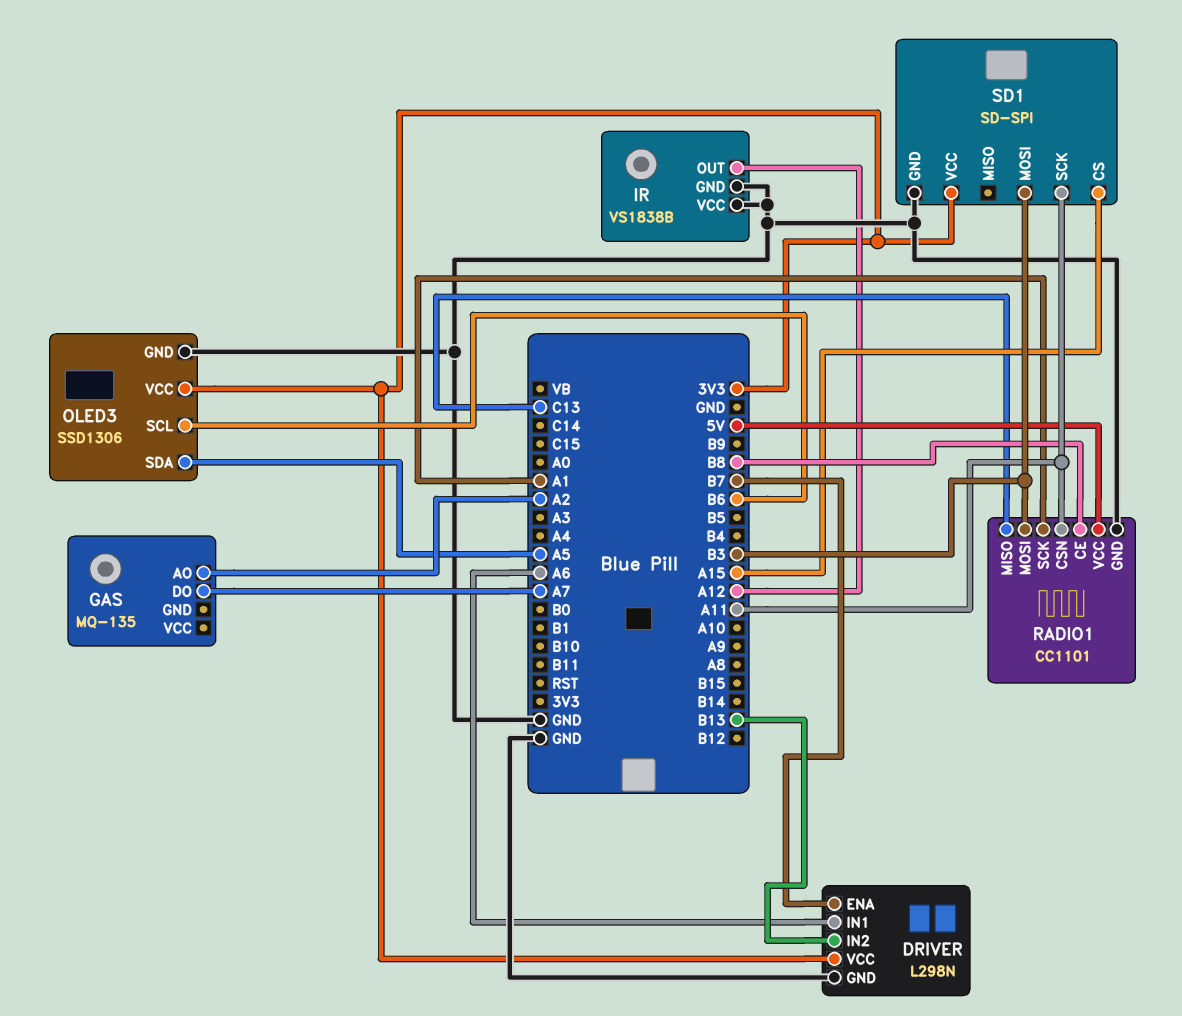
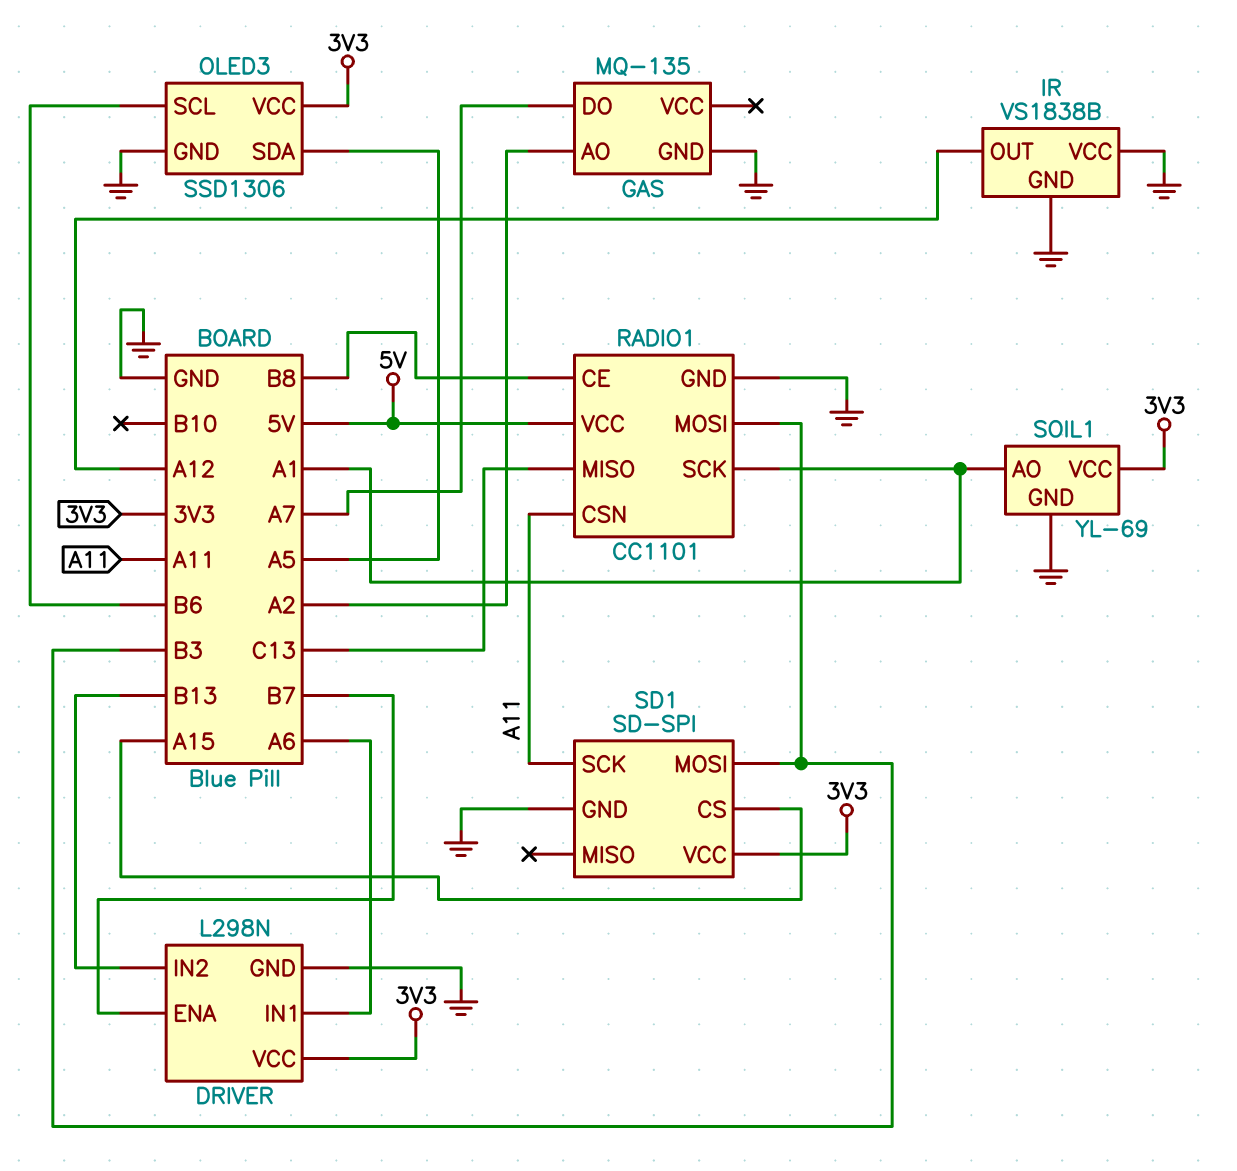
GAS pin GND: none -> GND
SOIL1: none -> YL-69
SOIL1 pin AO: none -> A1
SOIL1 pin GND: none -> GND
SOIL1 pin VCC: none -> 3V3

